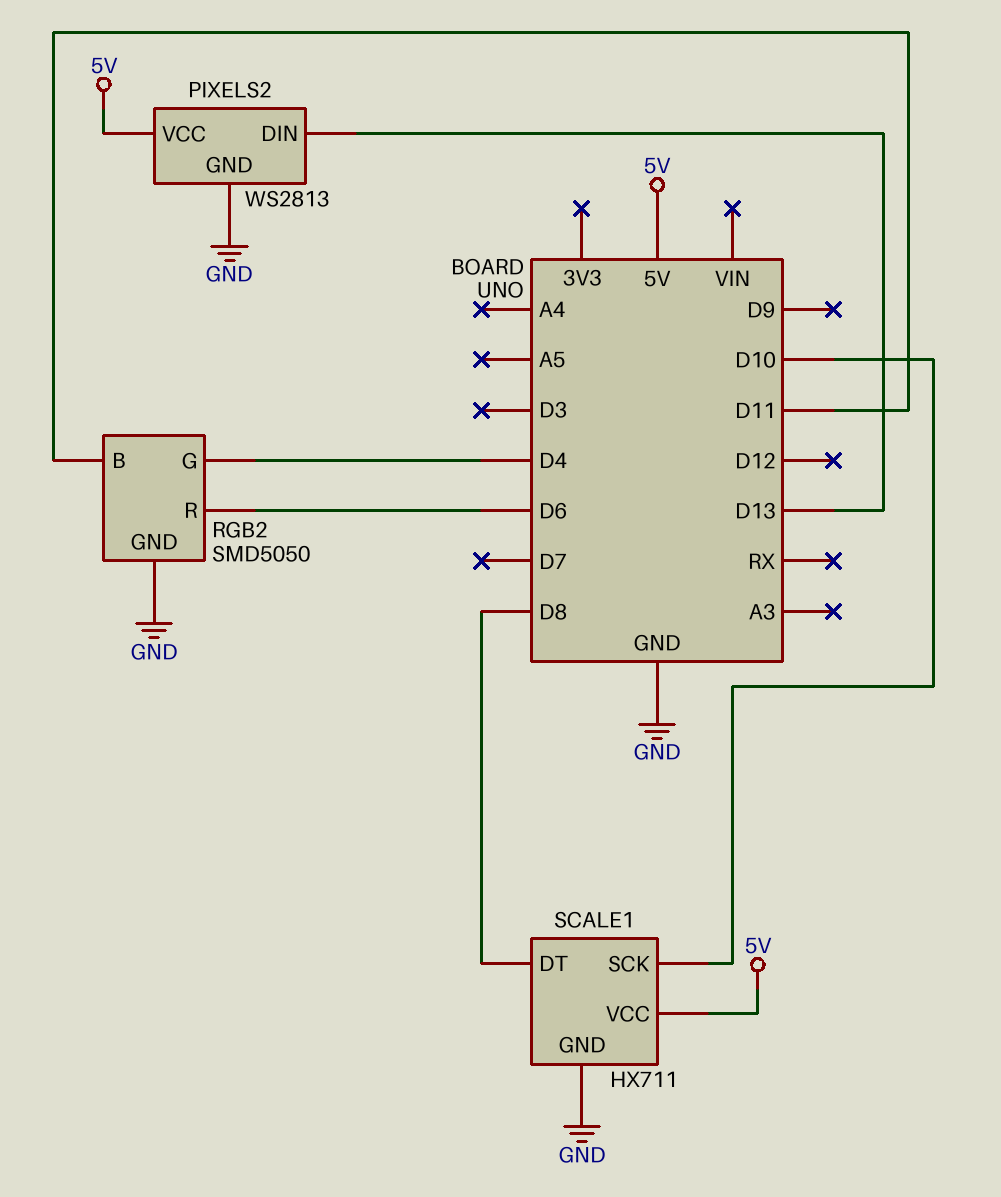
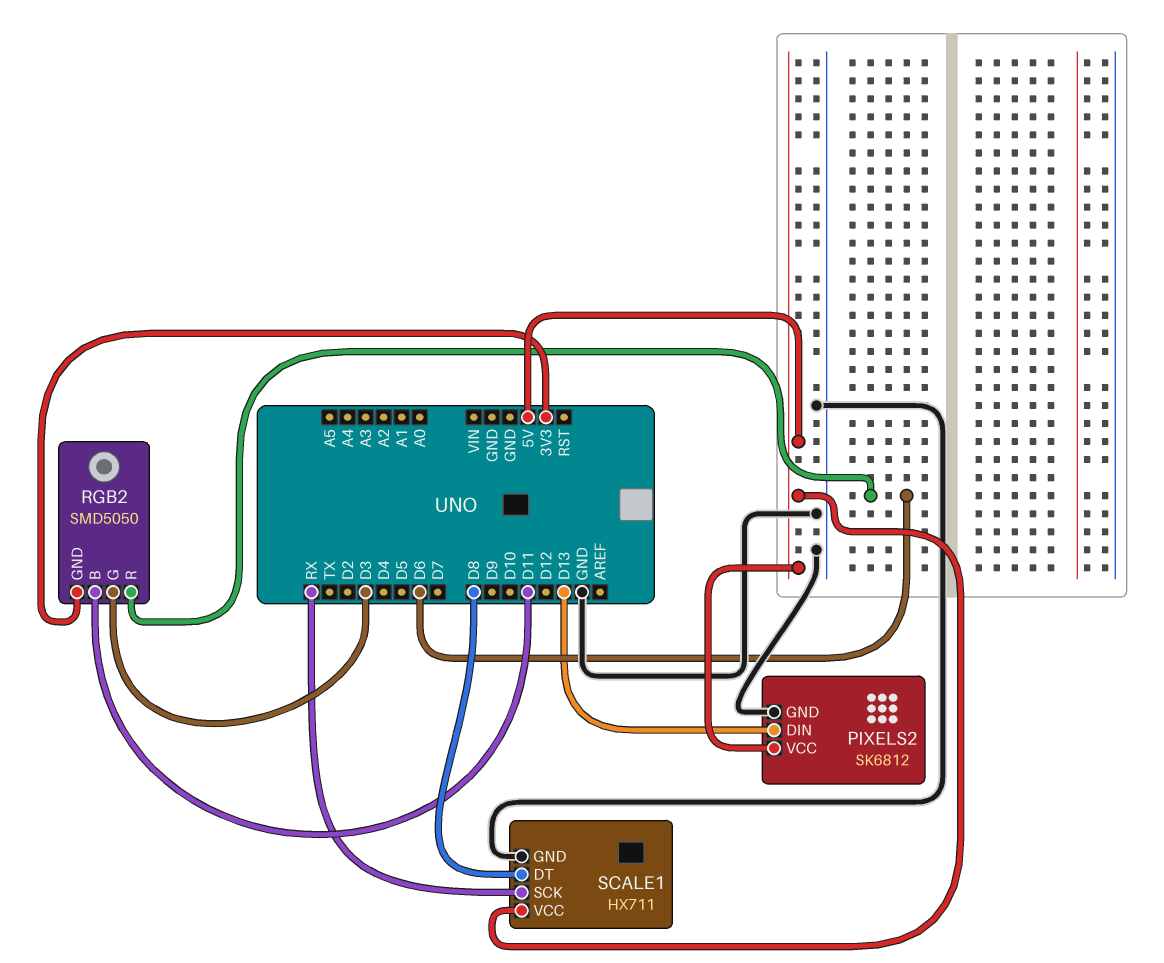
PIXELS2: WS2813 -> SK6812
RGB2 pin G: D4 -> D3
RGB2 pin GND: GND -> 3V3
SCALE1 pin SCK: D10 -> RX

